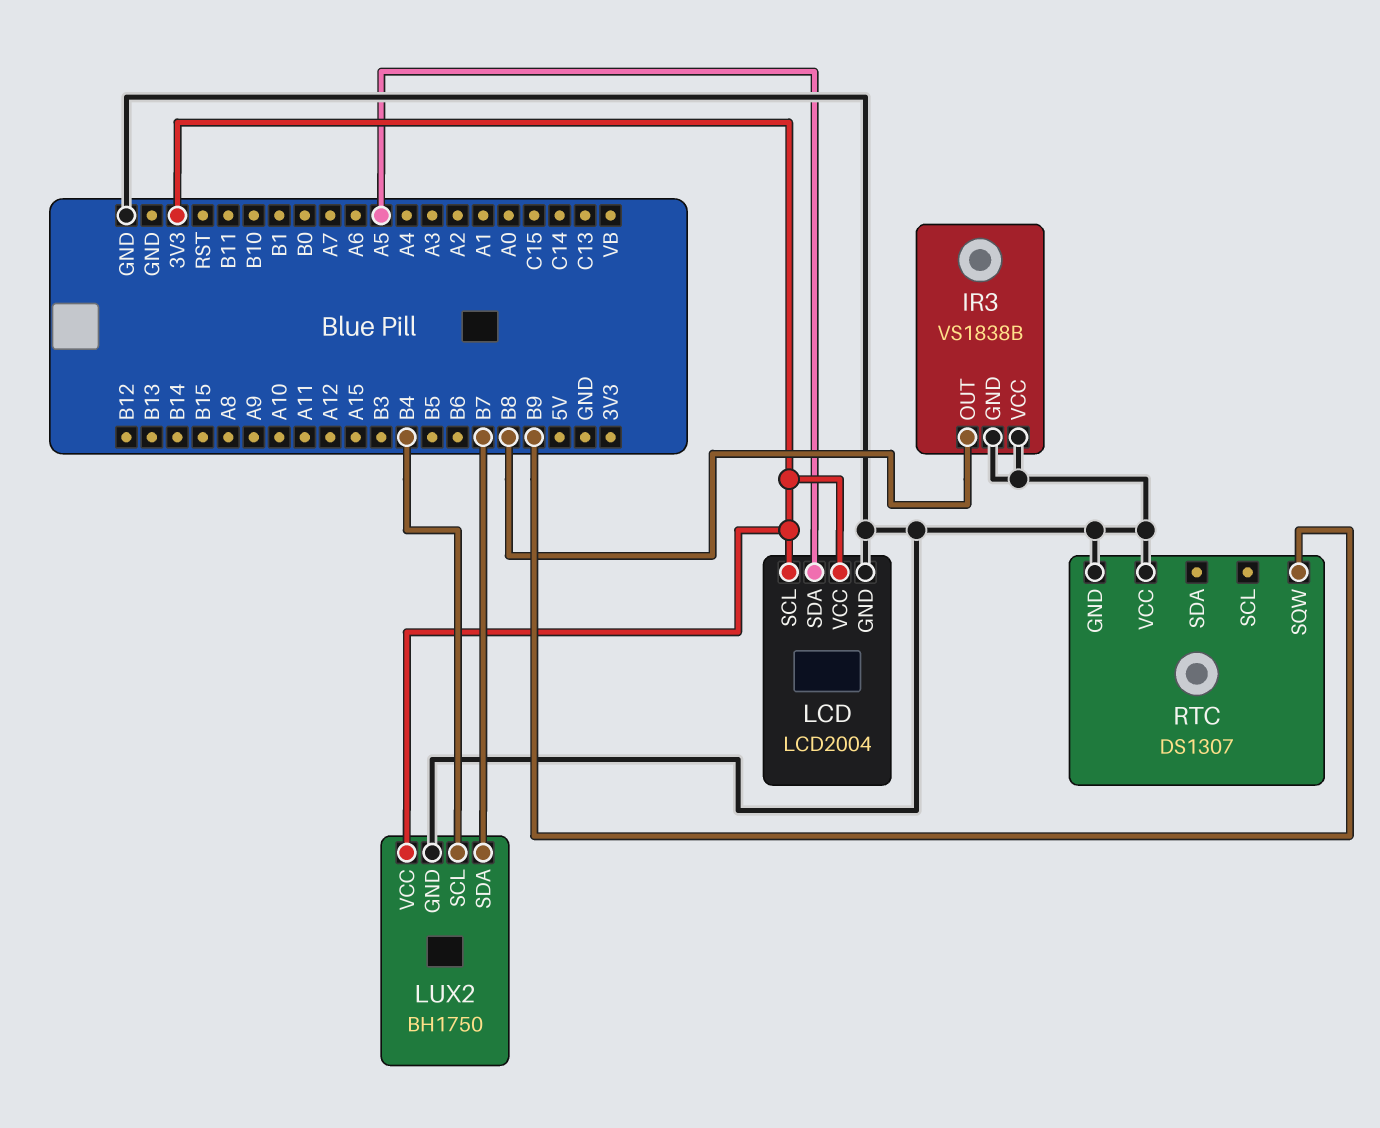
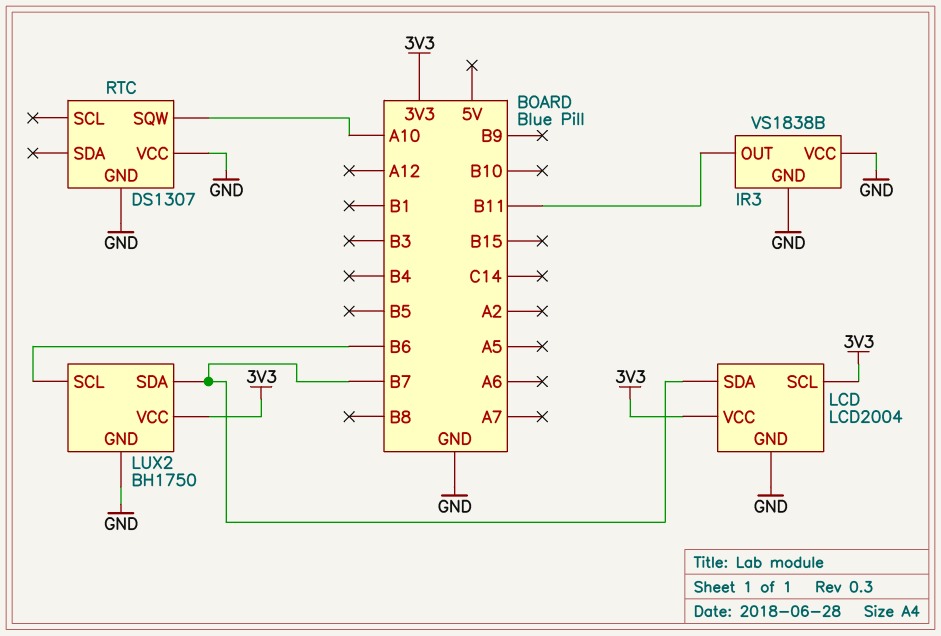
IR3 pin OUT: B8 -> B11
LCD pin SDA: A5 -> B7
LUX2 pin SCL: B4 -> B6
RTC pin SQW: B9 -> A10

